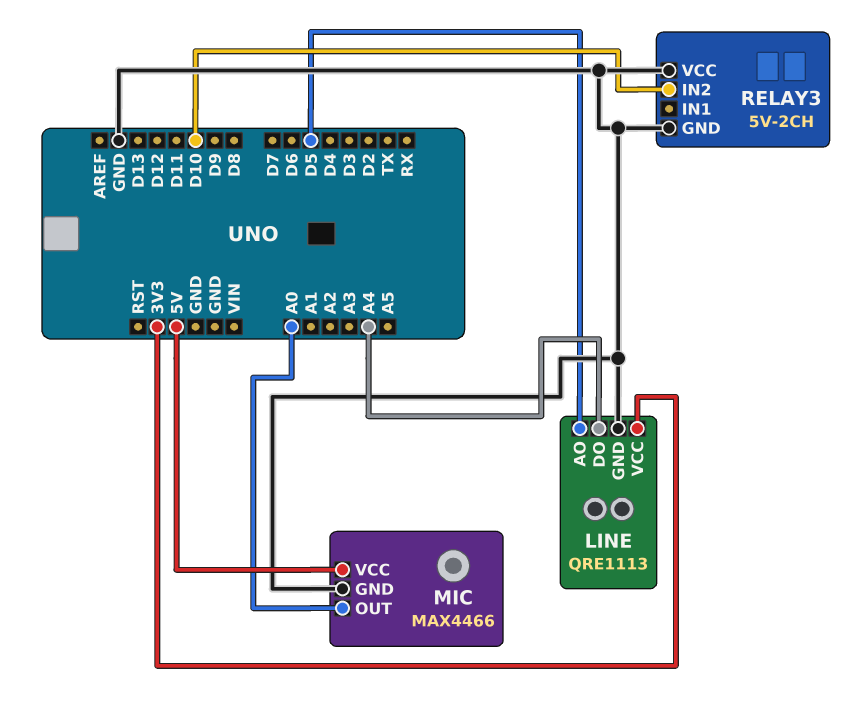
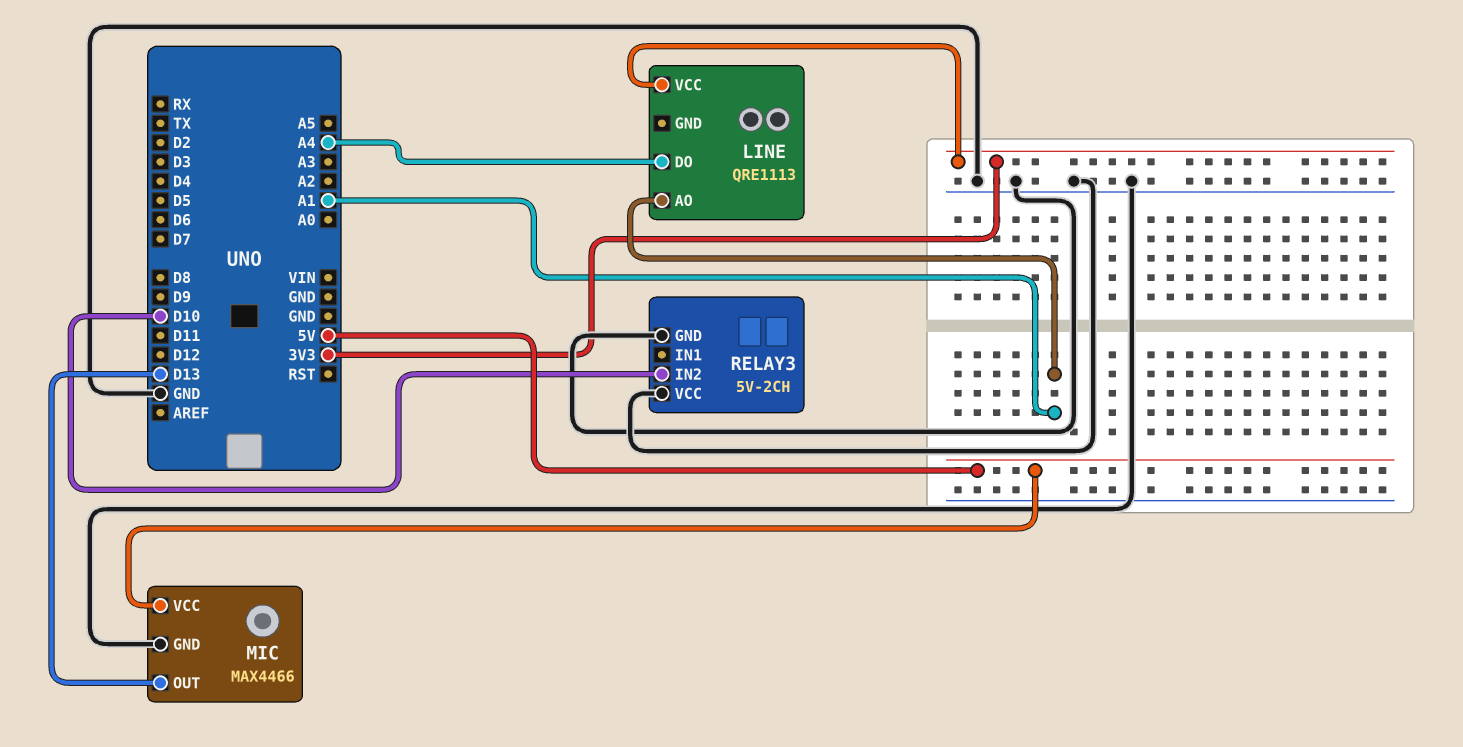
LINE pin AO: D5 -> A1
LINE pin GND: GND -> none
MIC pin OUT: A0 -> D13

